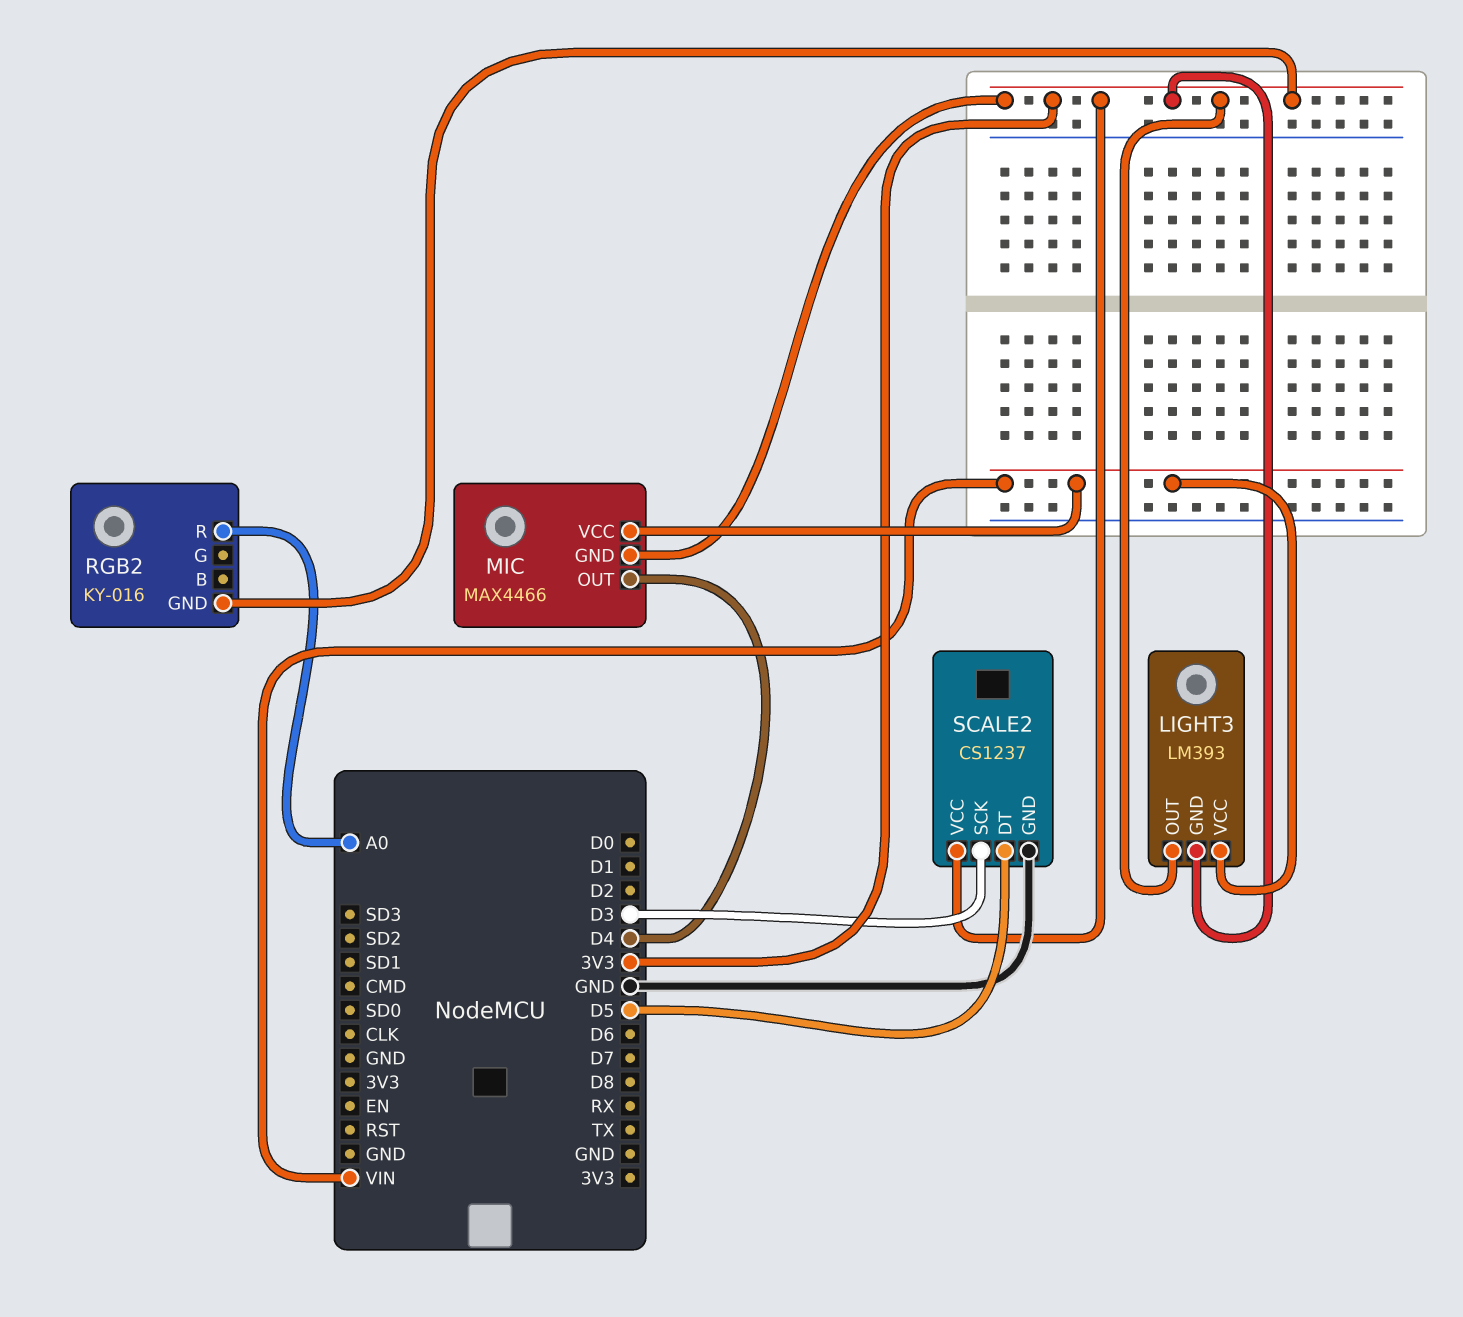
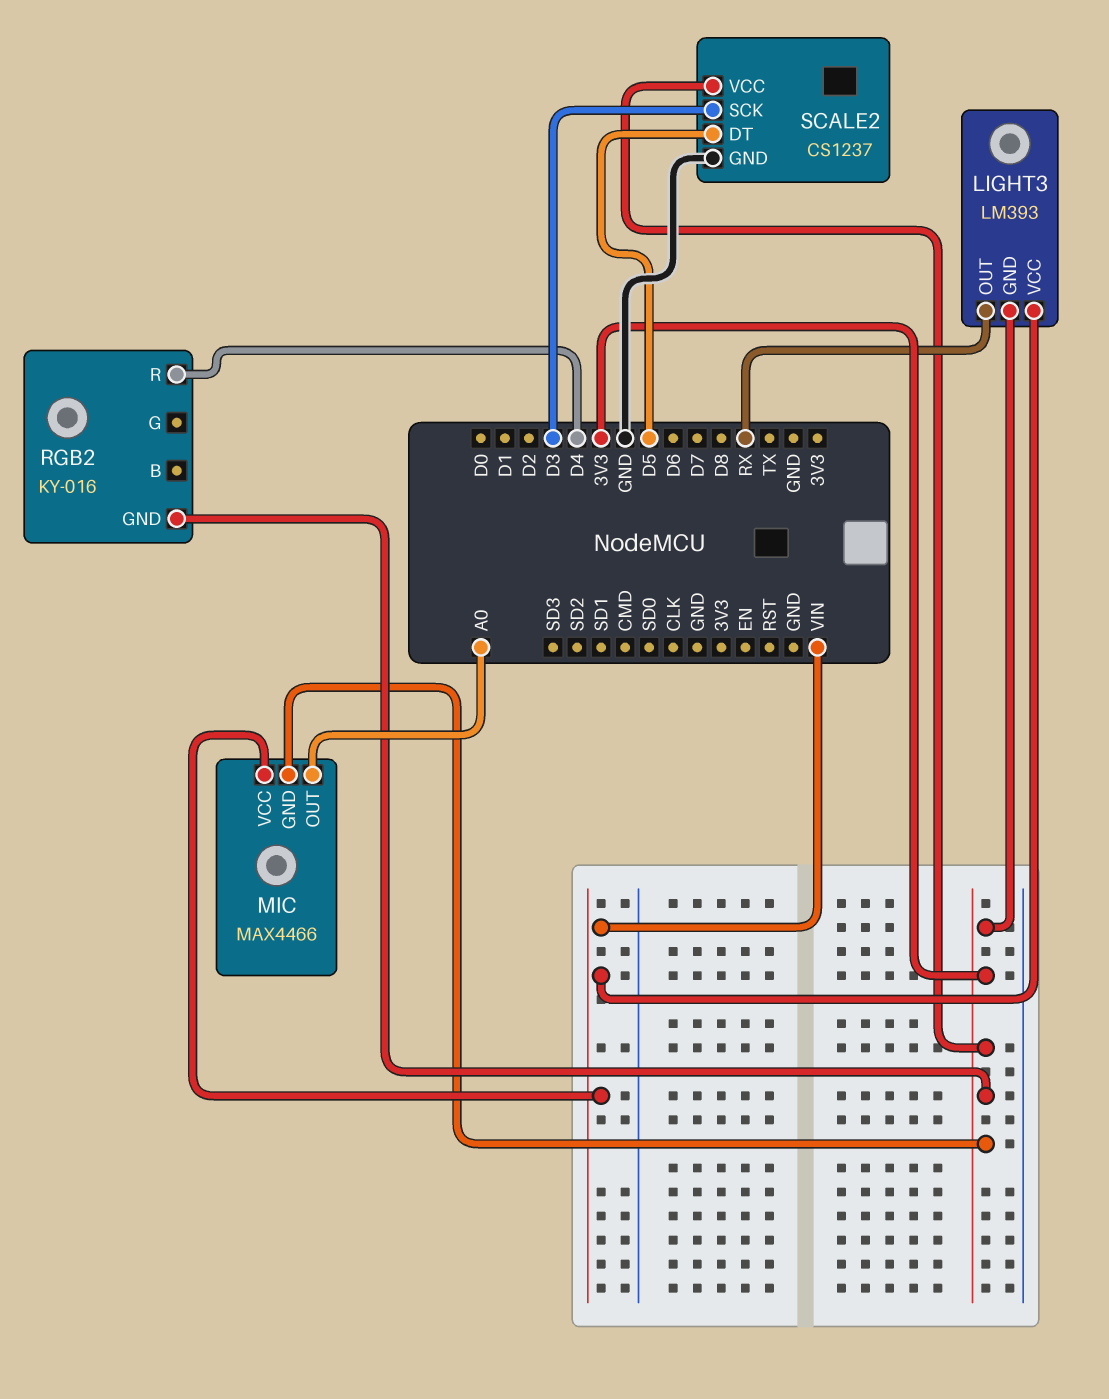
LIGHT3 pin OUT: 3V3 -> RX
MIC pin OUT: D4 -> A0
RGB2 pin R: A0 -> D4

